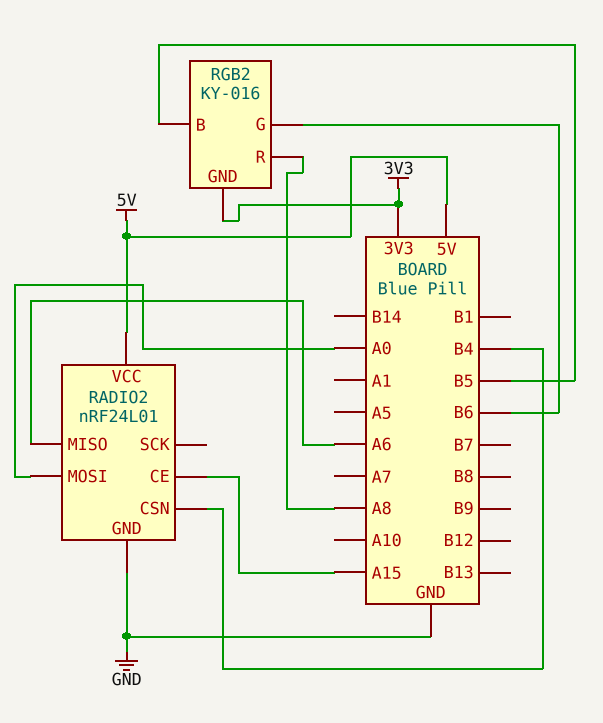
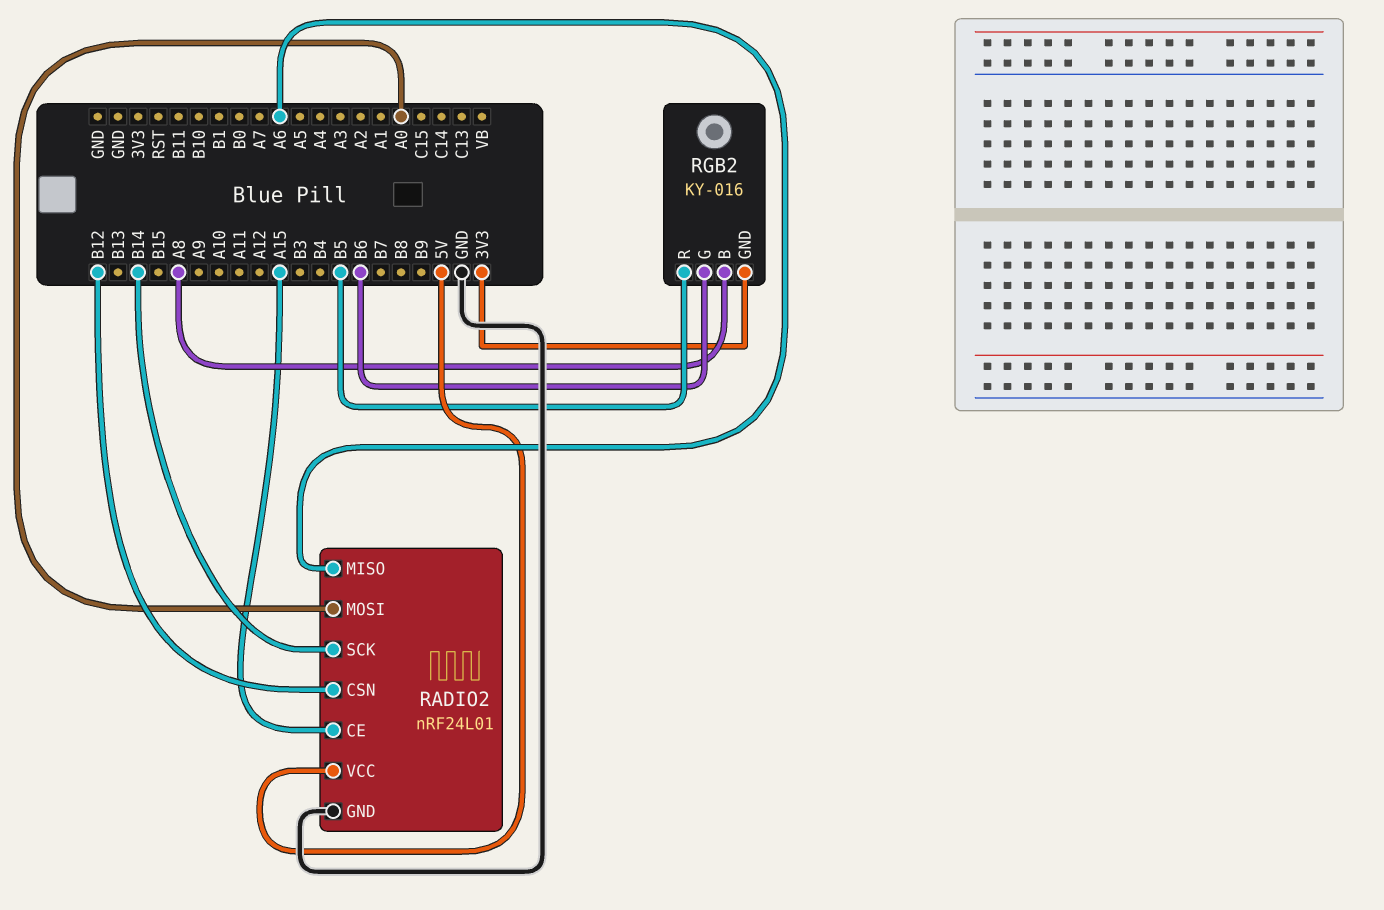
RADIO2 pin CSN: B4 -> B12
RADIO2 pin SCK: none -> B14
RGB2 pin B: B5 -> A8
RGB2 pin R: A8 -> B5

